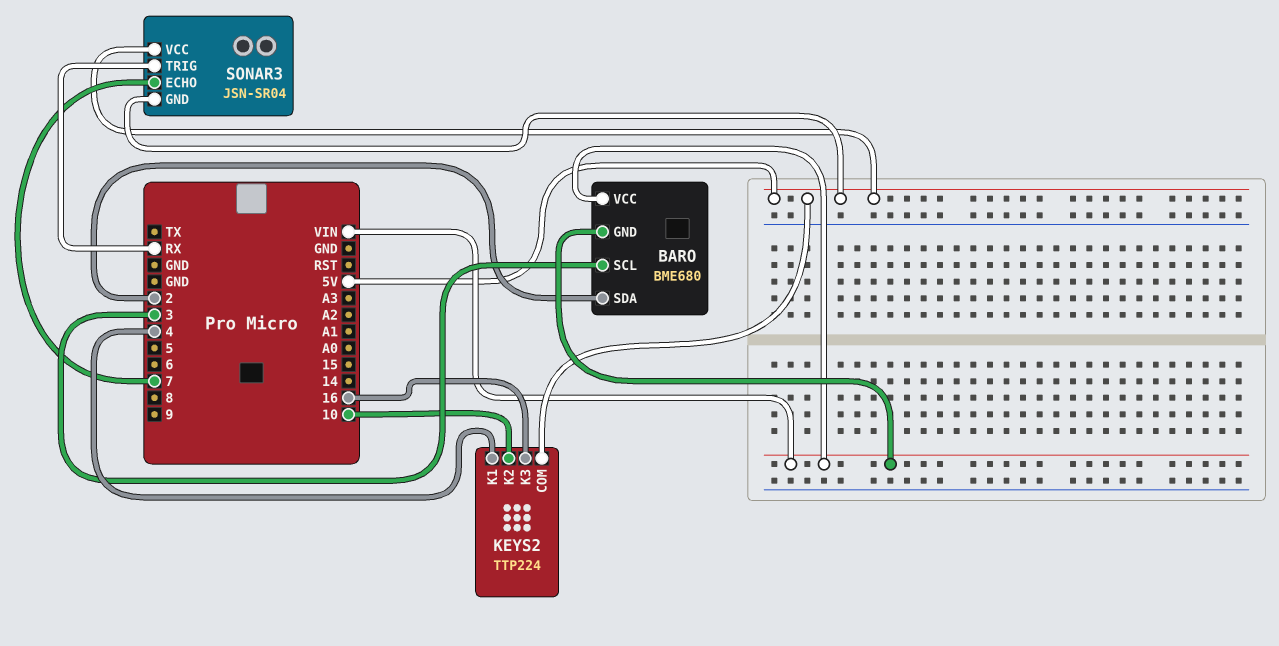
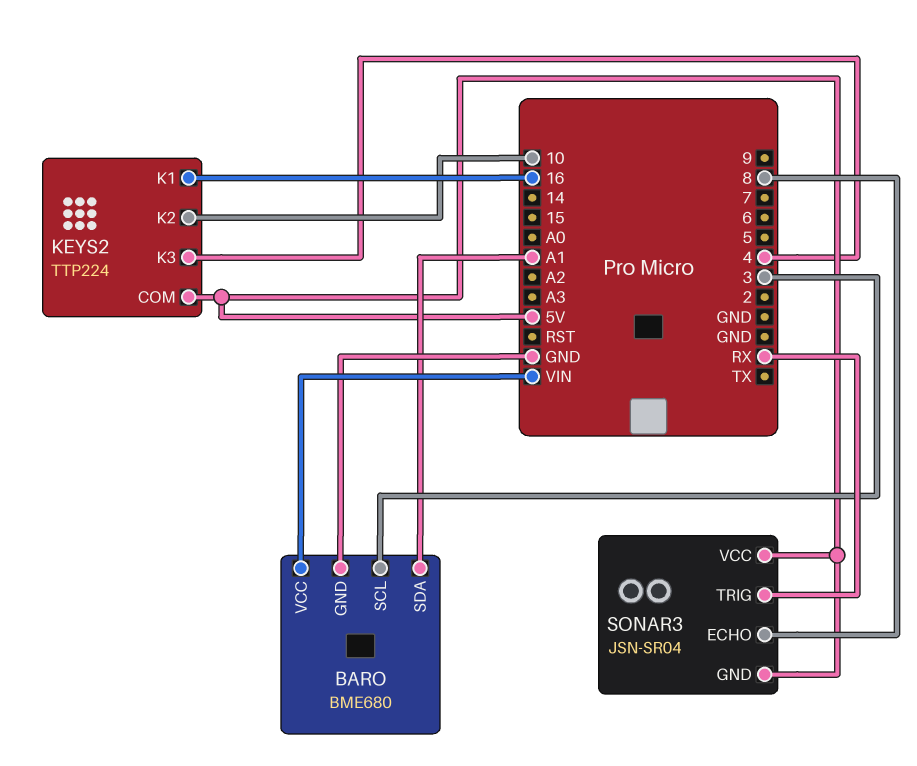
BARO pin GND: VIN -> GND
BARO pin SDA: 2 -> A1
KEYS2 pin K1: 4 -> 16
KEYS2 pin K3: 16 -> 4
SONAR3 pin ECHO: 7 -> 8

